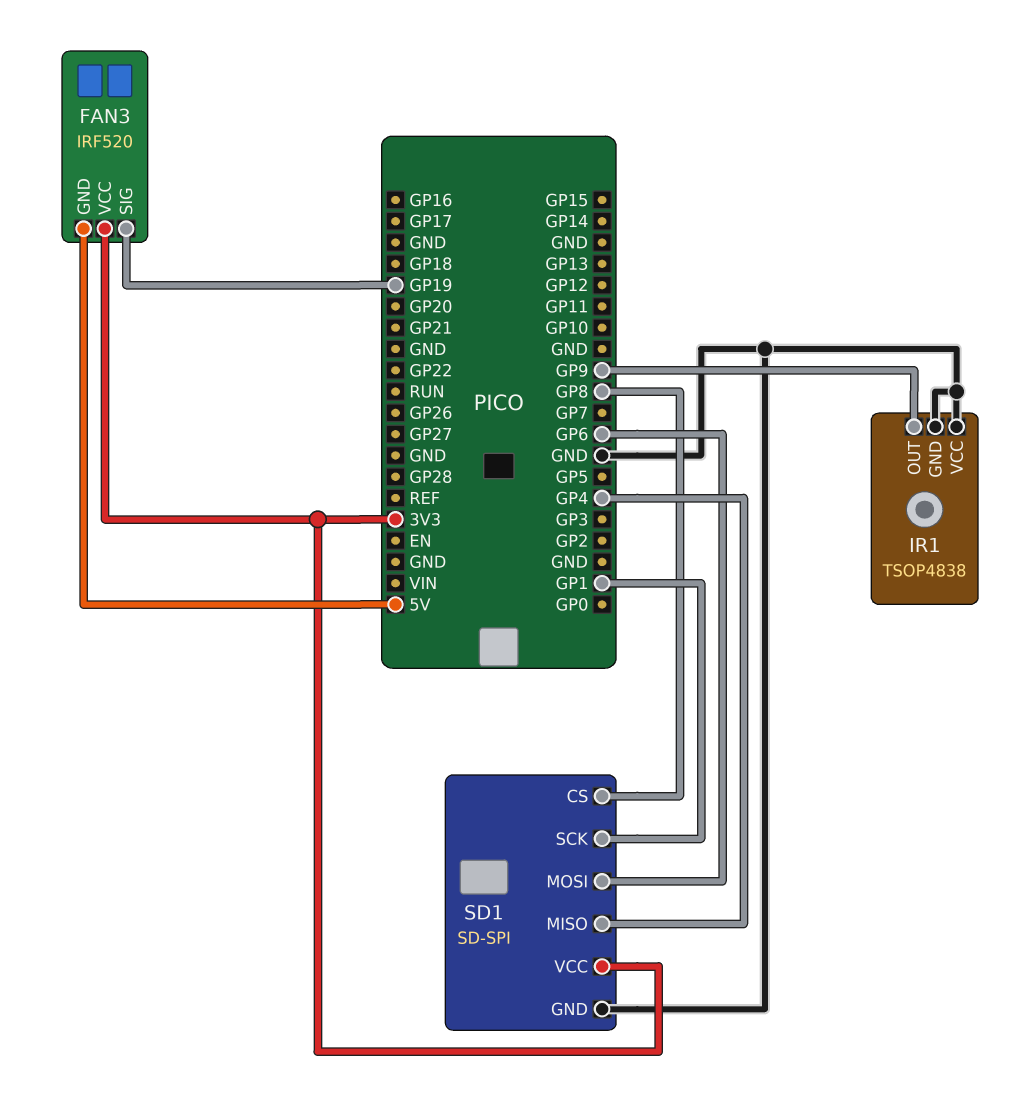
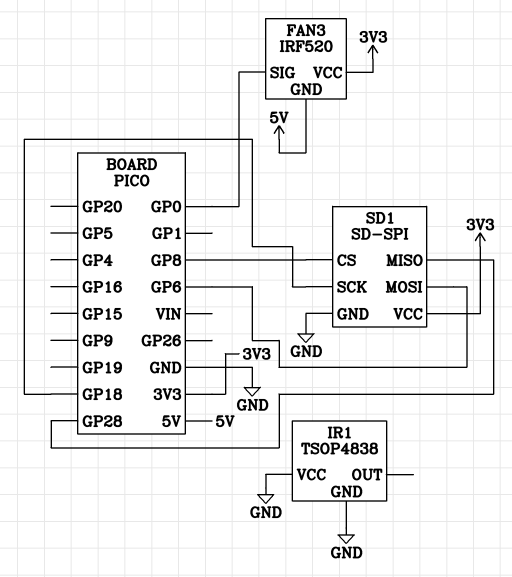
FAN3 pin SIG: GP19 -> GP0
IR1 pin OUT: GP9 -> none
SD1 pin MISO: GP4 -> GP28
SD1 pin SCK: GP1 -> GP18

